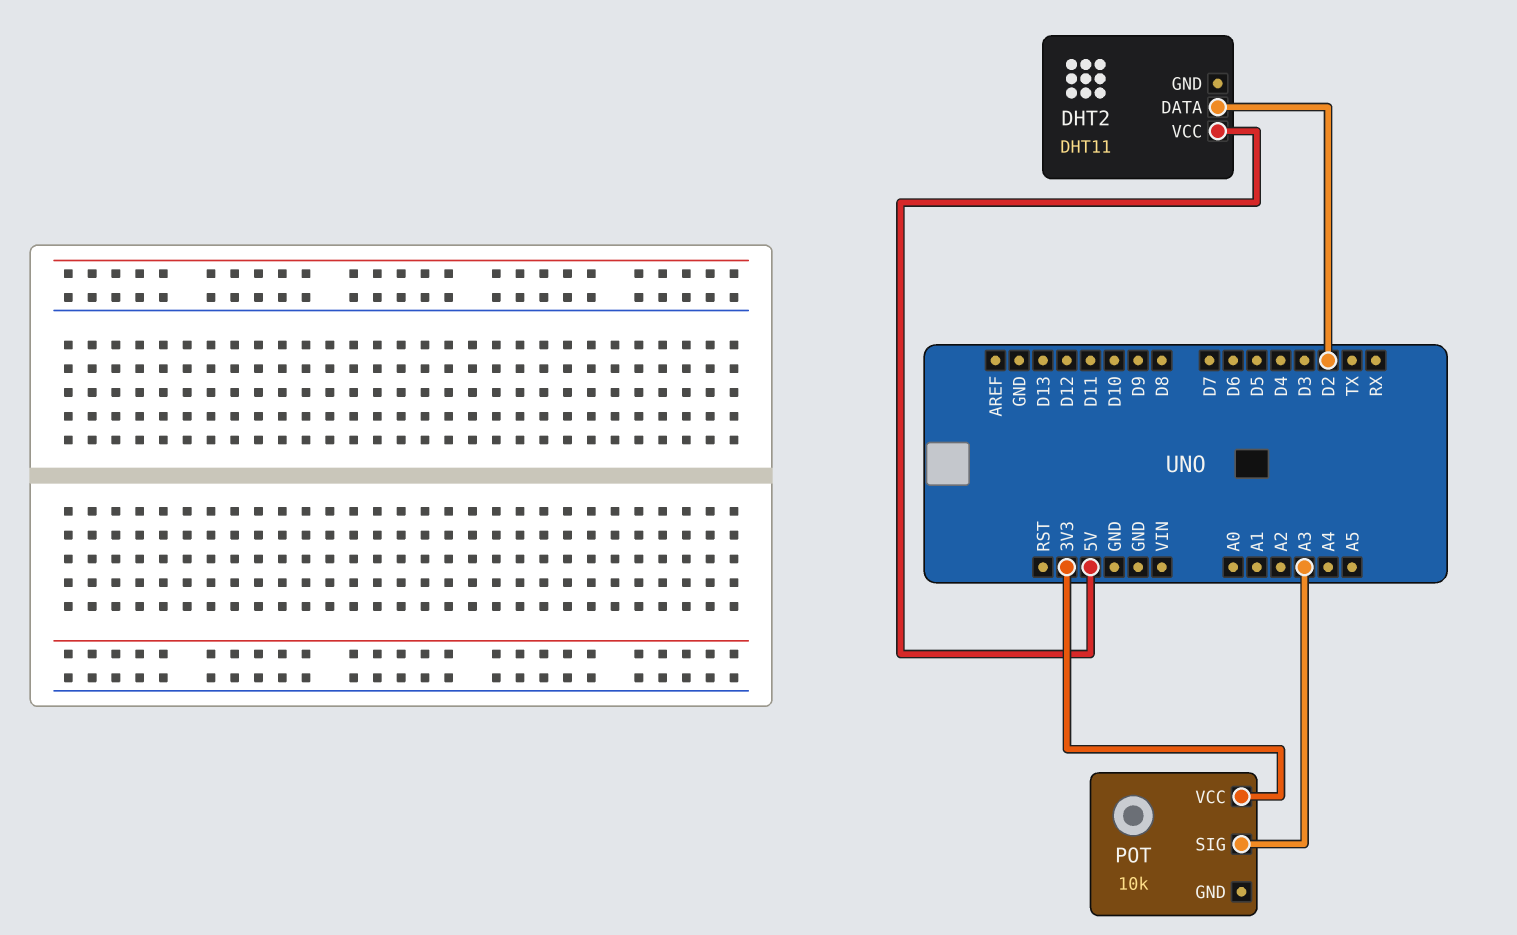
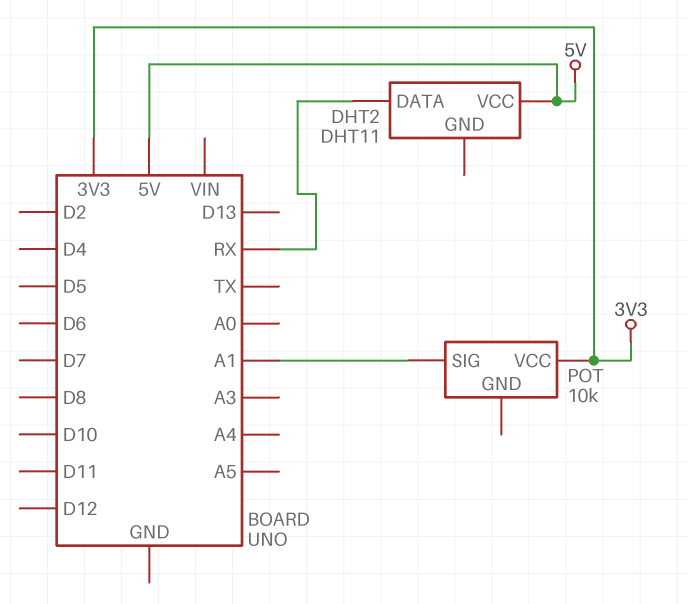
DHT2 pin DATA: D2 -> RX
POT pin SIG: A3 -> A1

